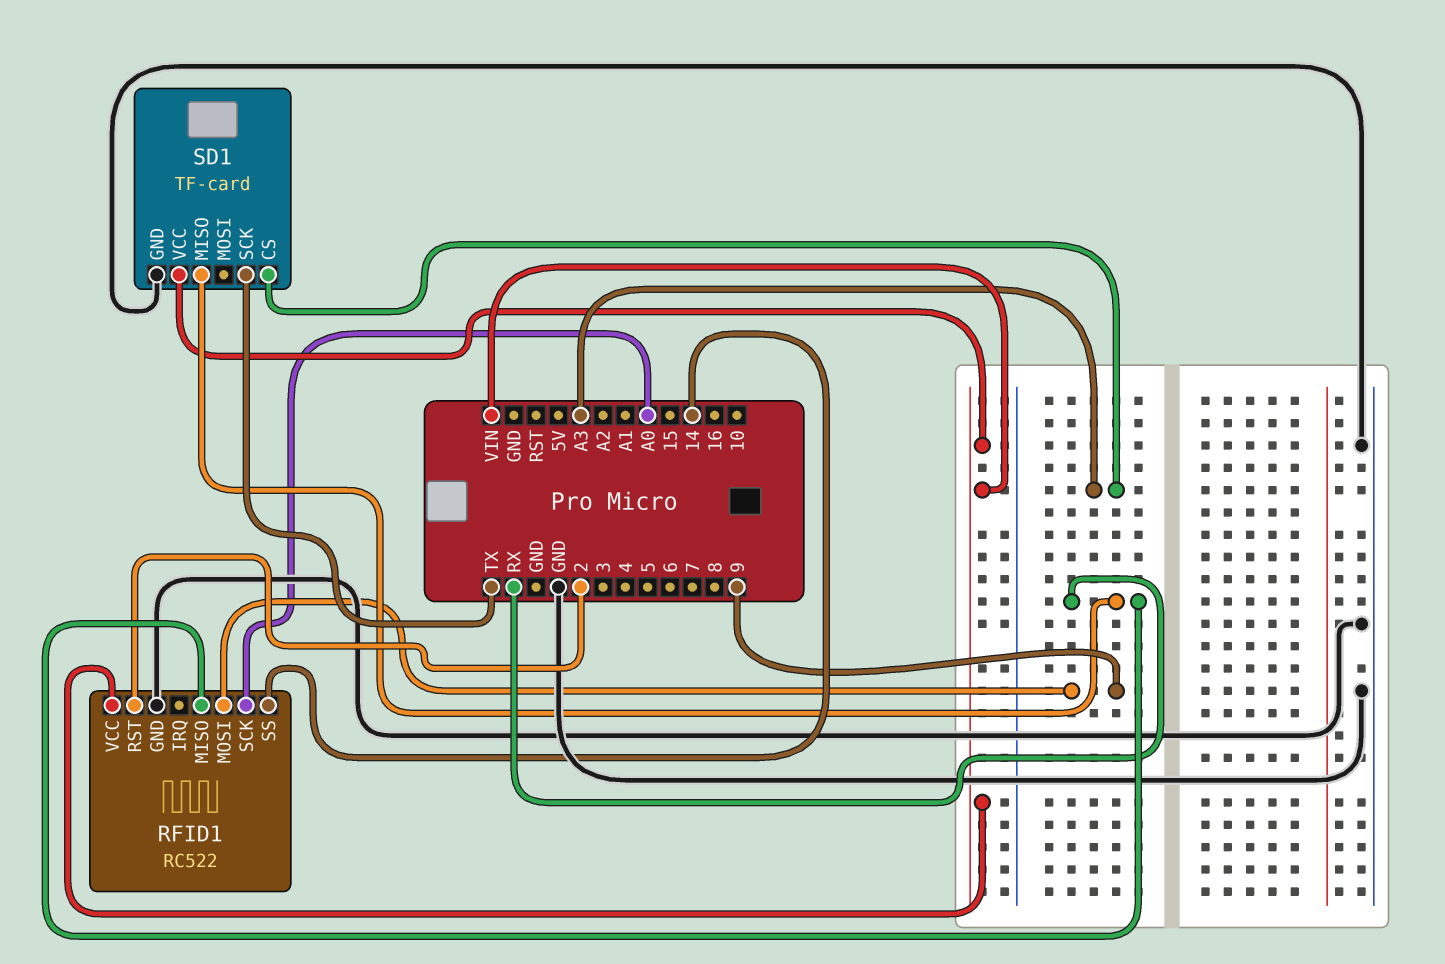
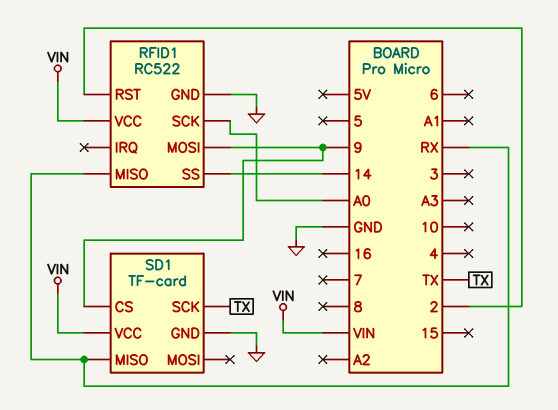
SD1 pin CS: A3 -> 9

